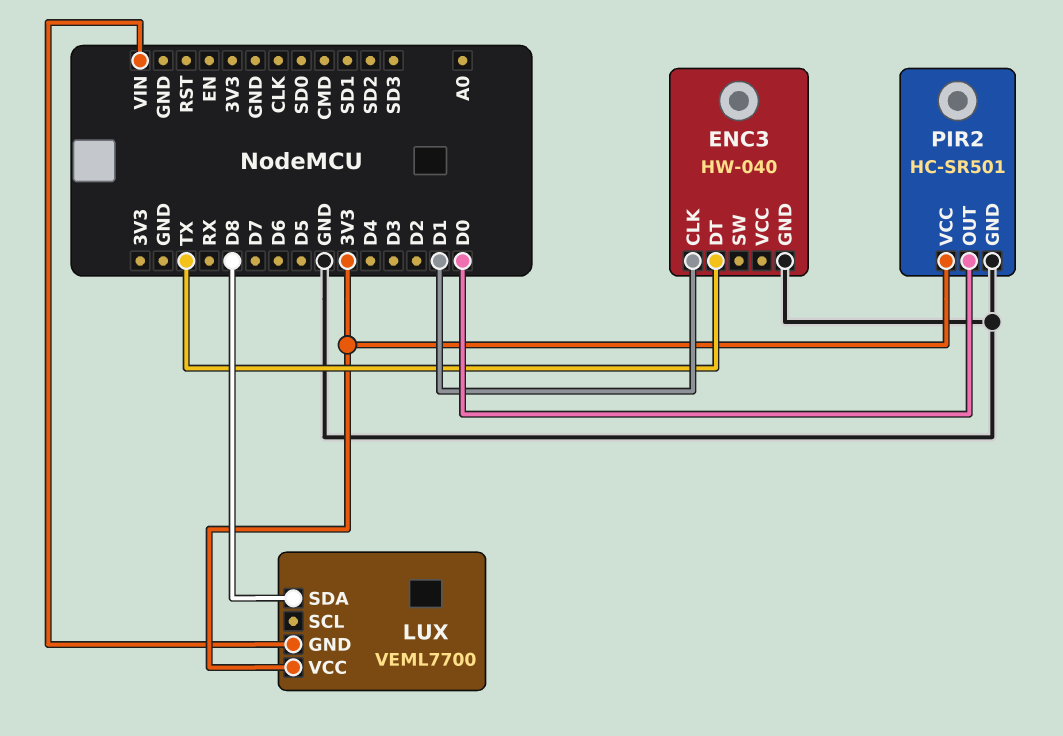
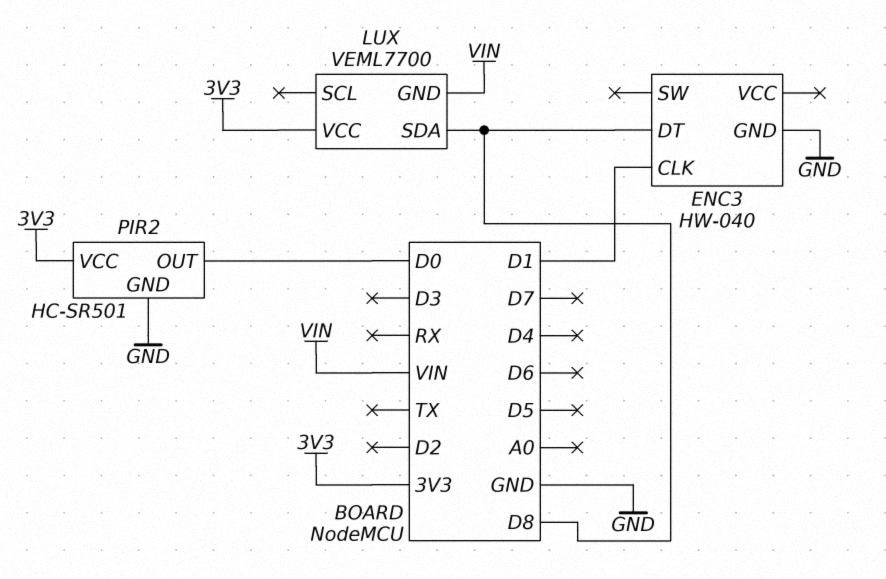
ENC3 pin DT: TX -> D8

